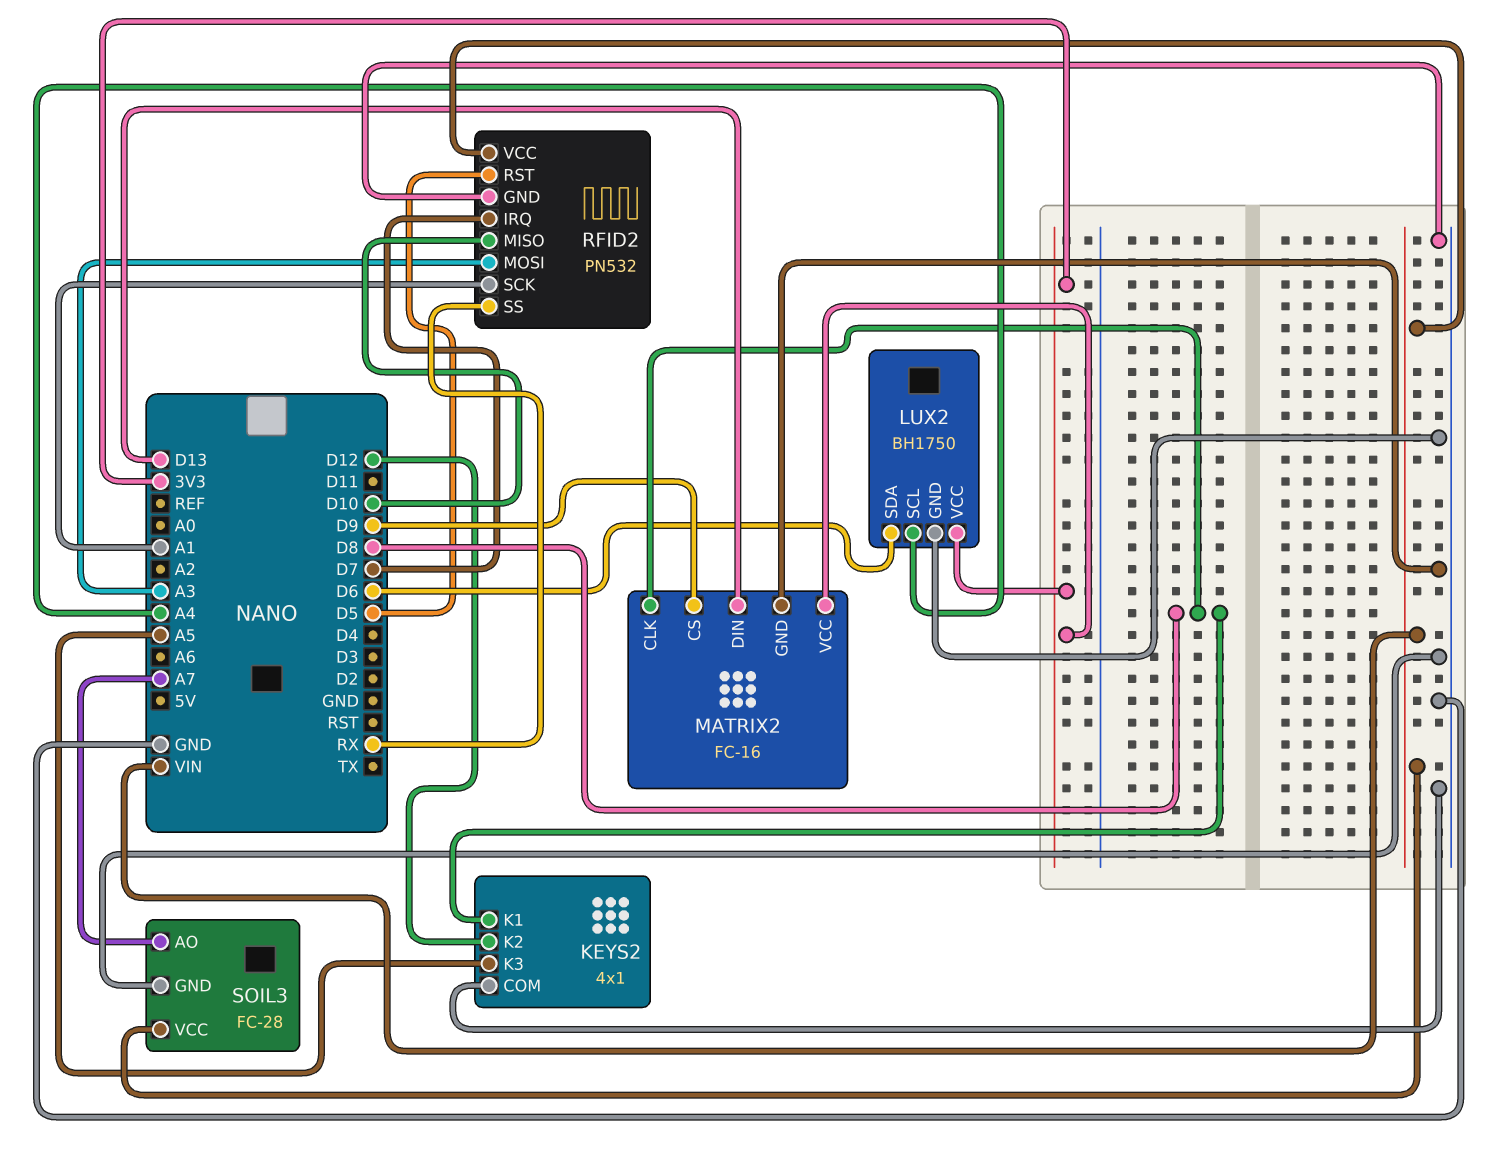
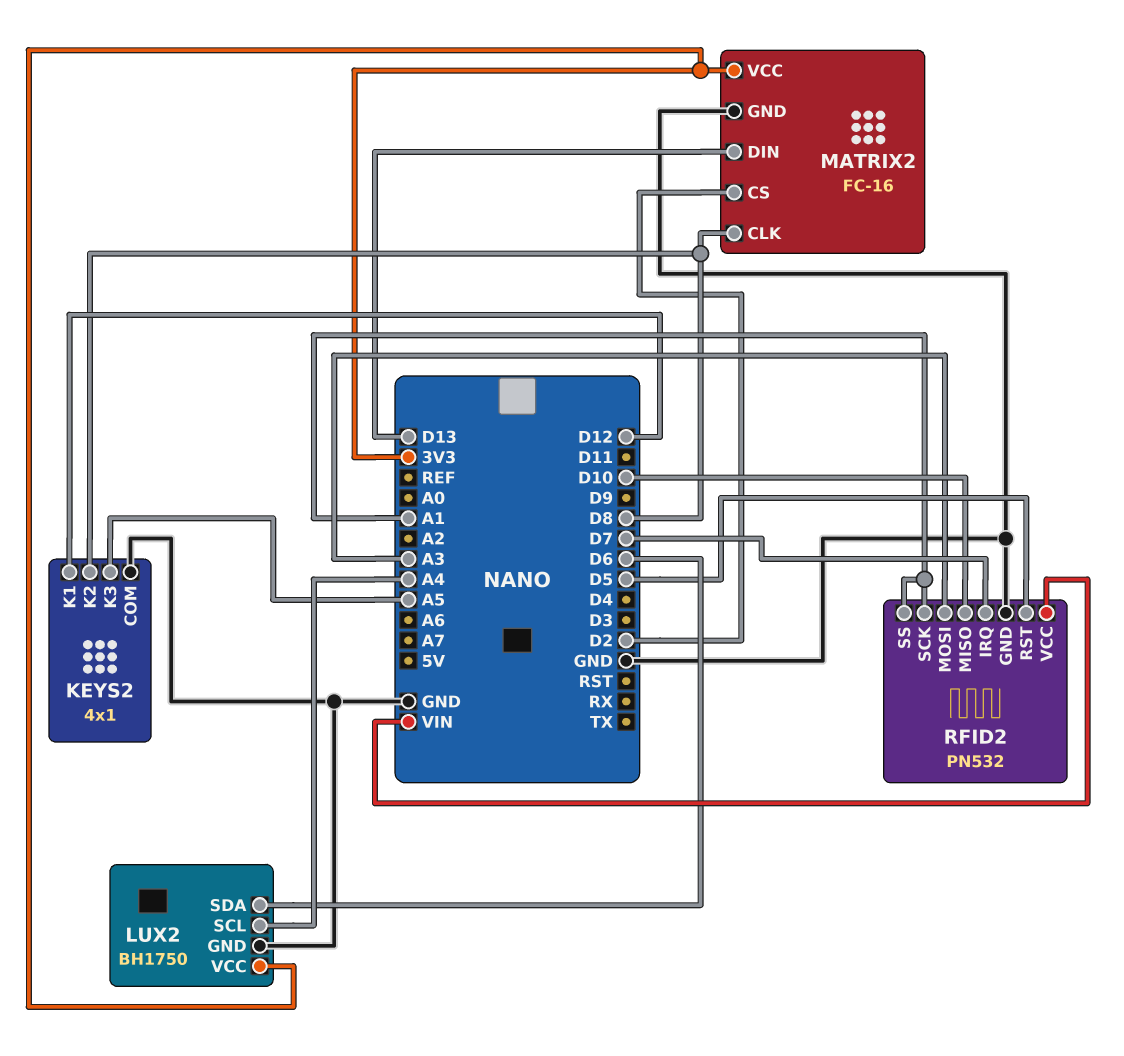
KEYS2 pin K1: D8 -> D12
KEYS2 pin K2: D12 -> D8
MATRIX2 pin CS: D9 -> D2
RFID2 pin SS: RX -> A1
SOIL3: FC-28 -> none
SOIL3 pin AO: A7 -> none
SOIL3 pin GND: GND -> none
SOIL3 pin VCC: VIN -> none

